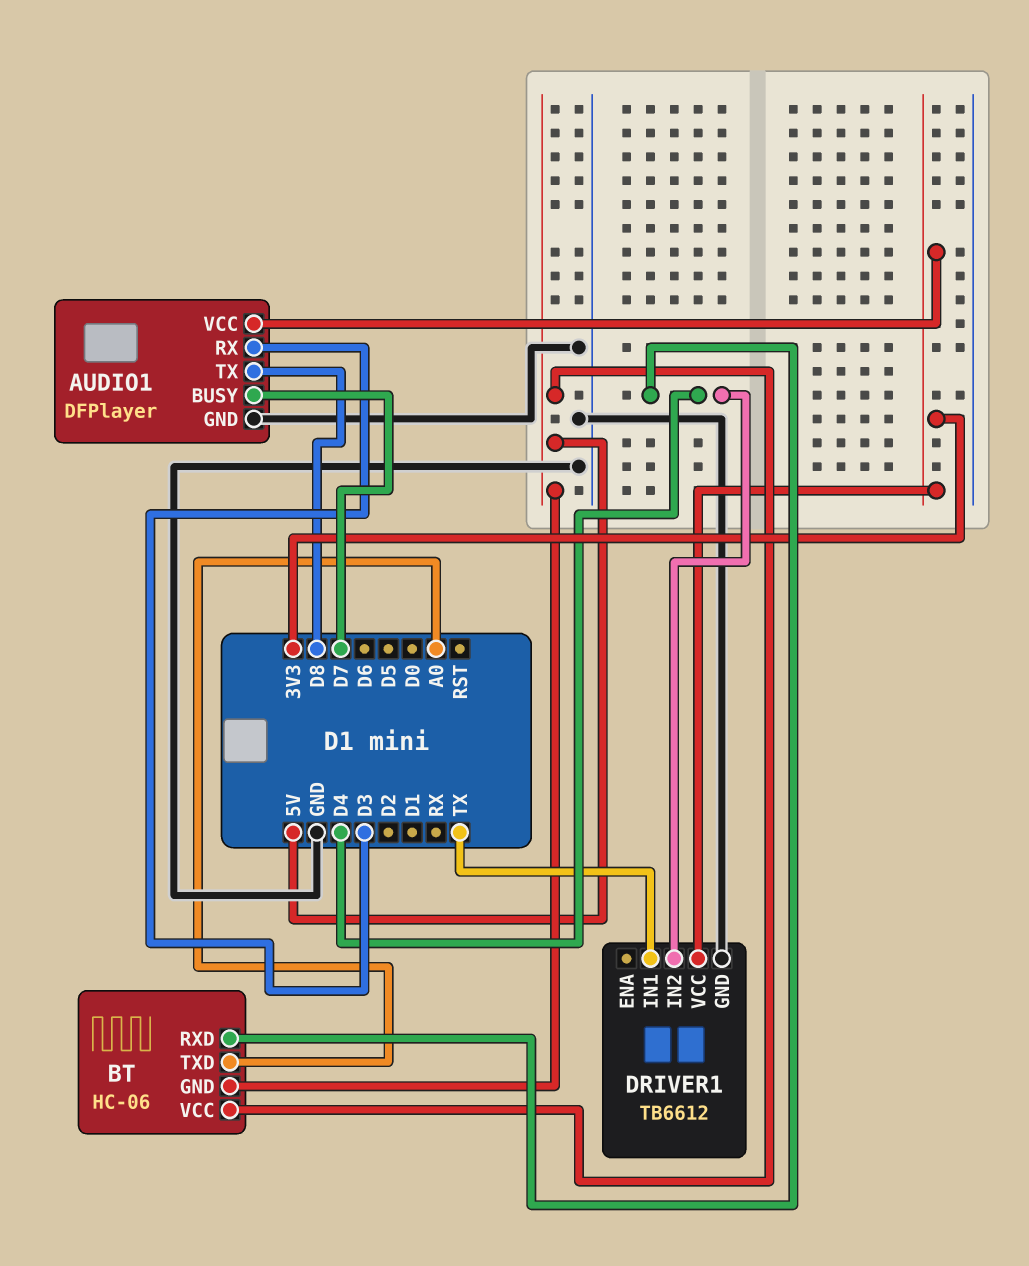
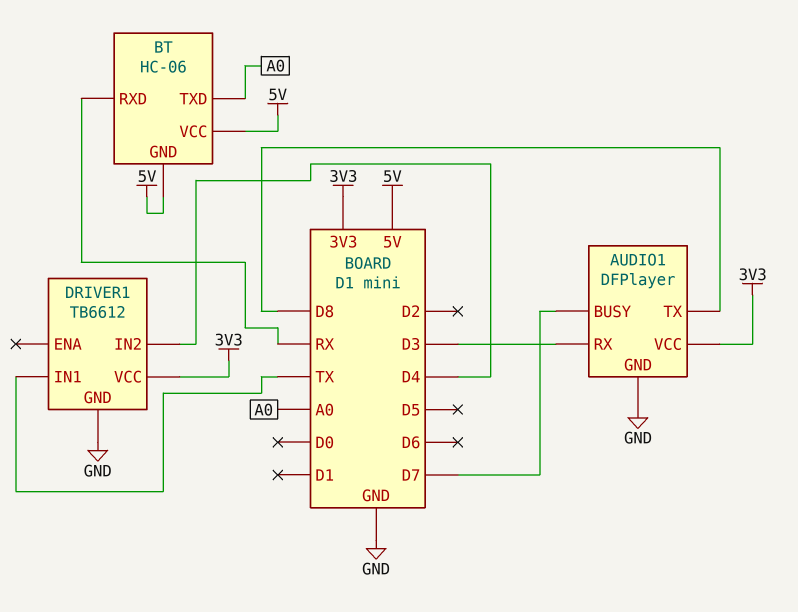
BT pin RXD: D4 -> RX

